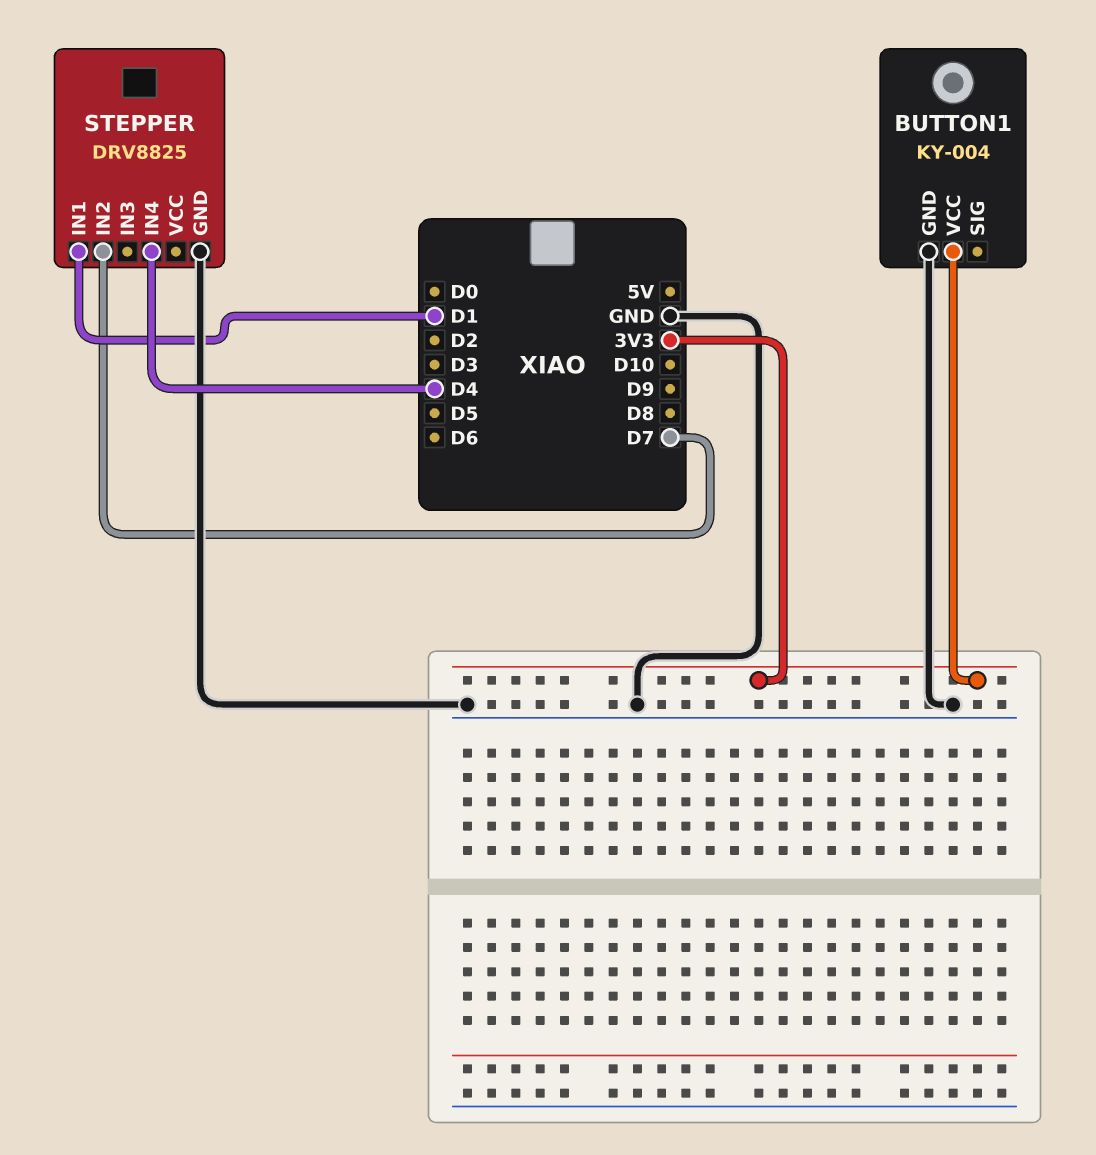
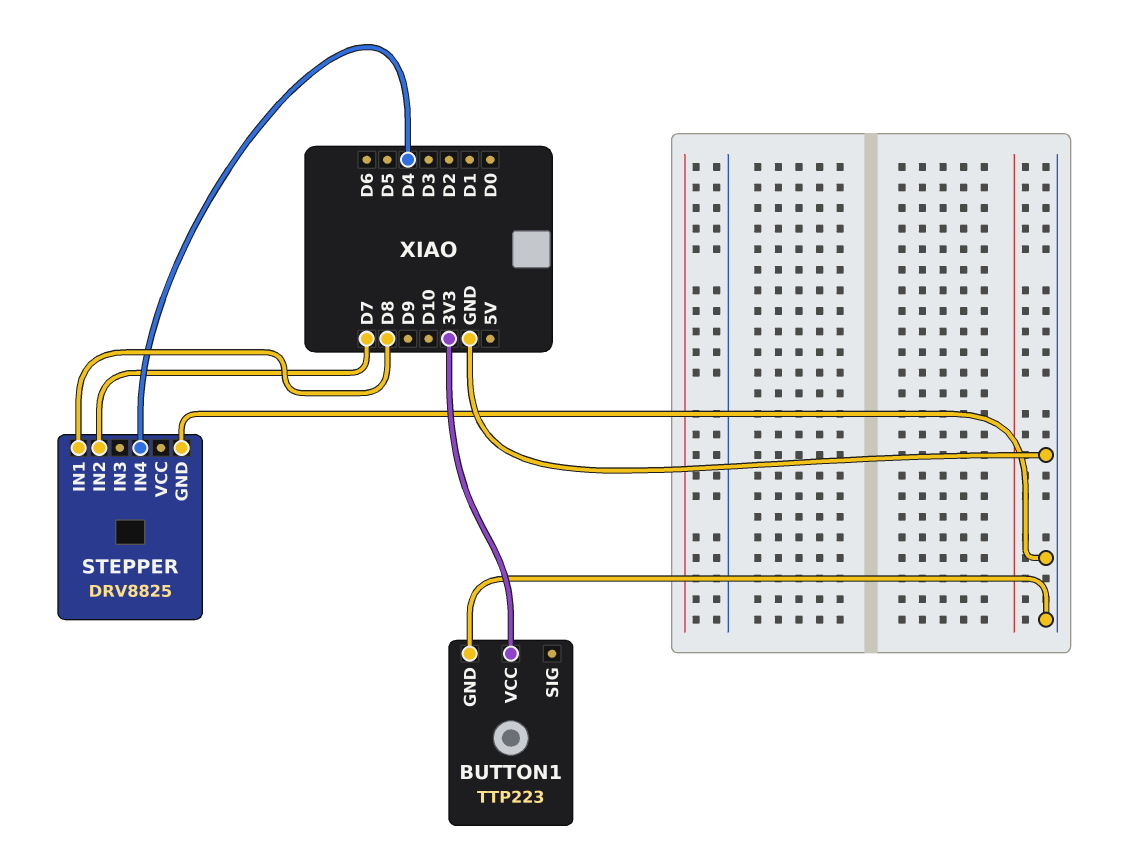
BUTTON1: KY-004 -> TTP223
STEPPER pin IN1: D1 -> D8

